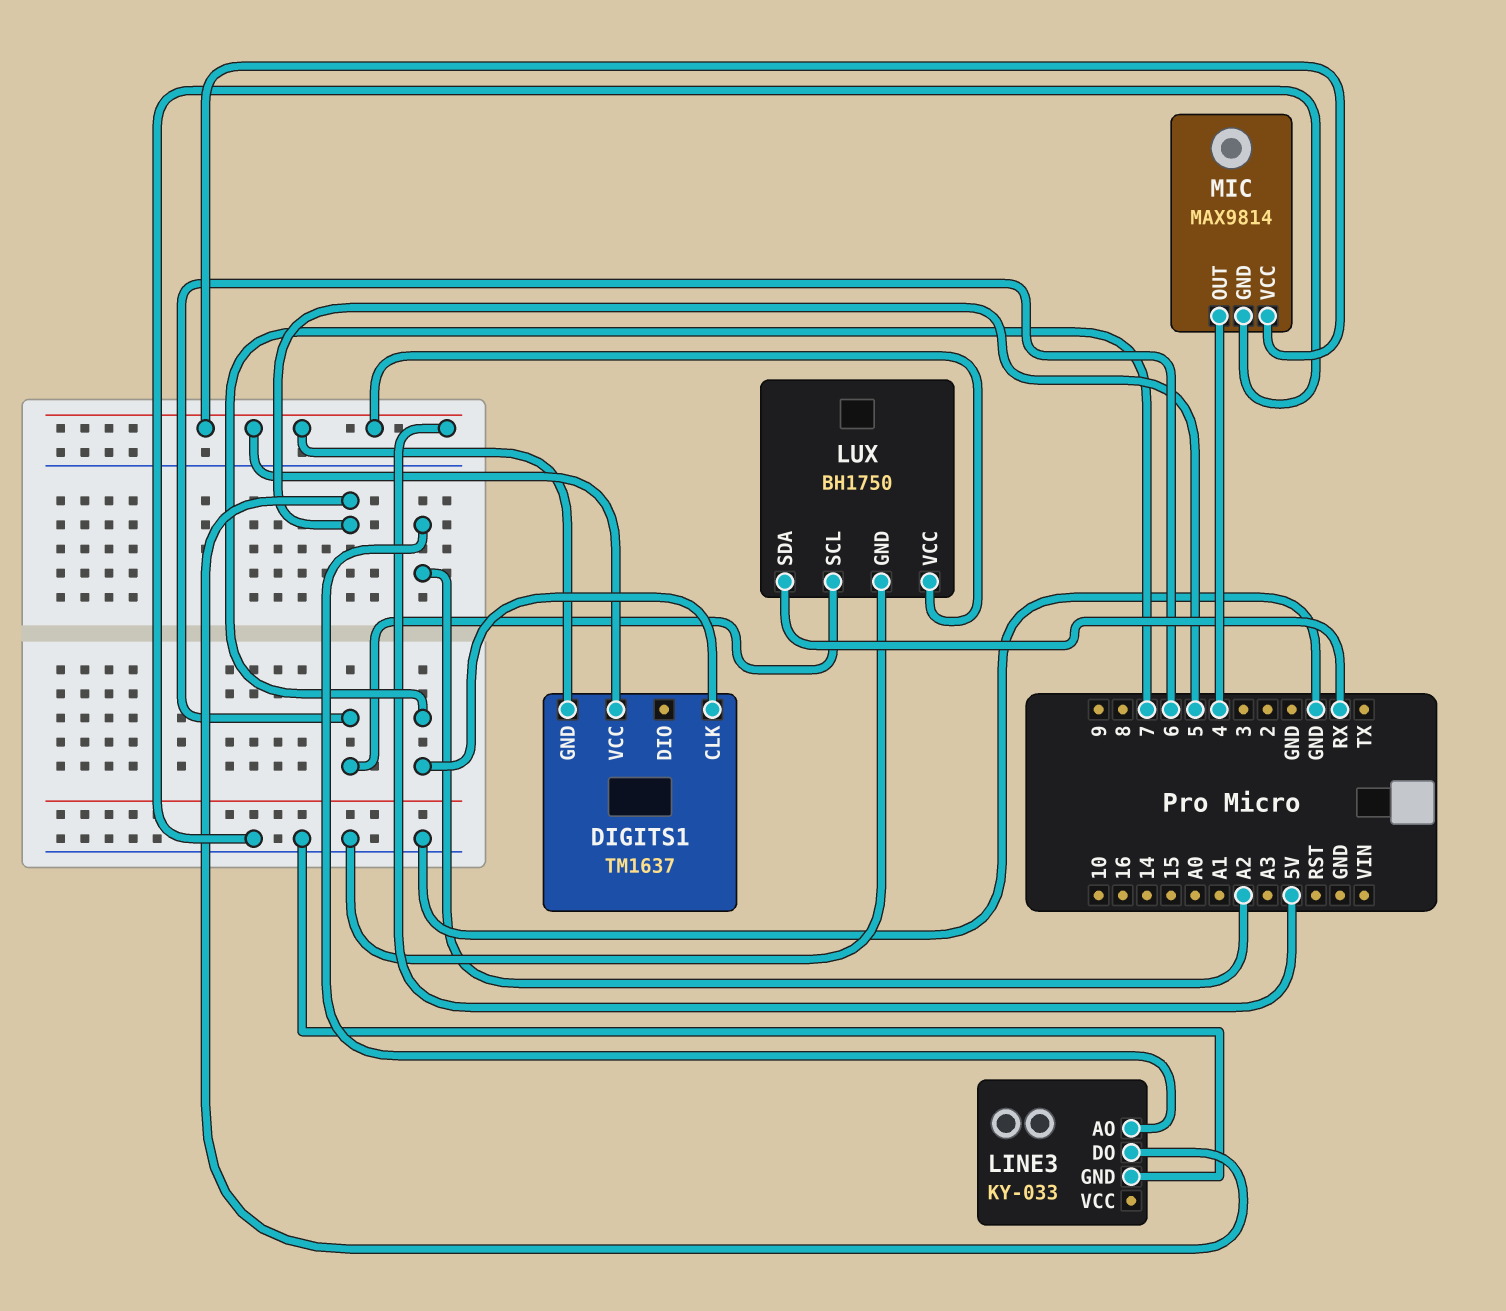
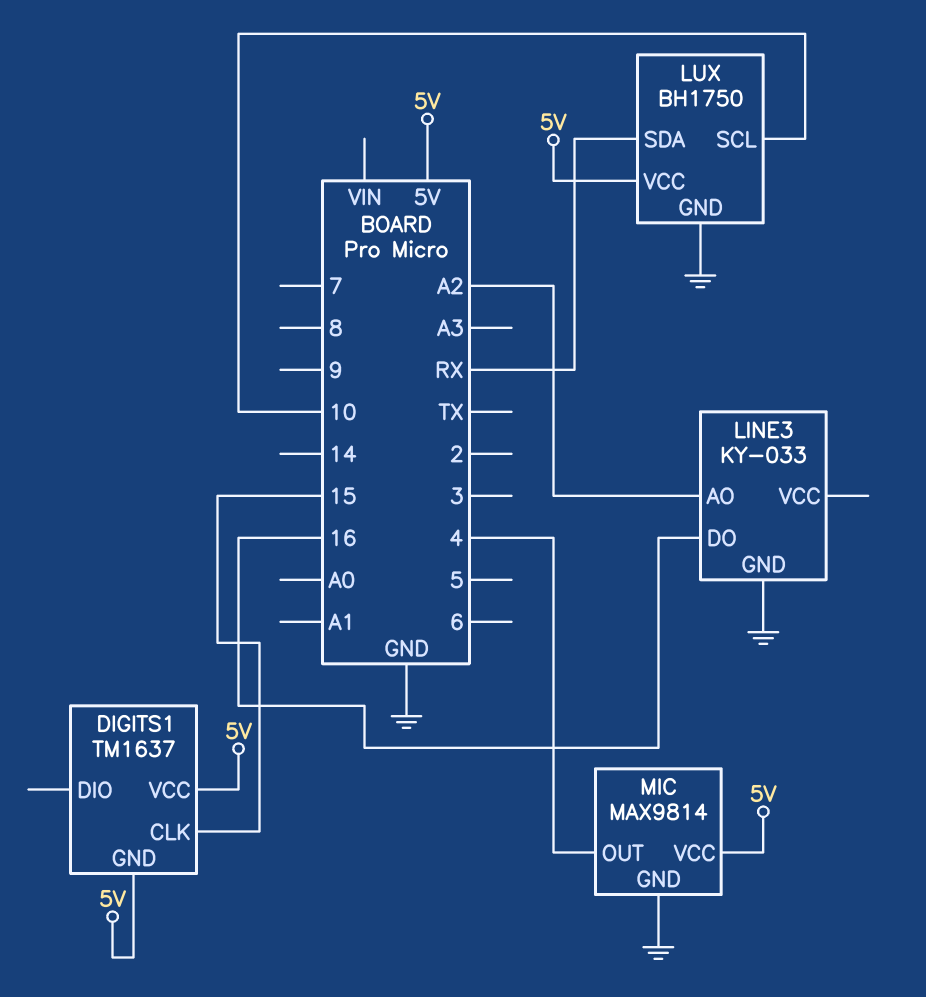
DIGITS1 pin CLK: 7 -> 15
LINE3 pin DO: 5 -> 16
LUX pin SCL: 6 -> 10

